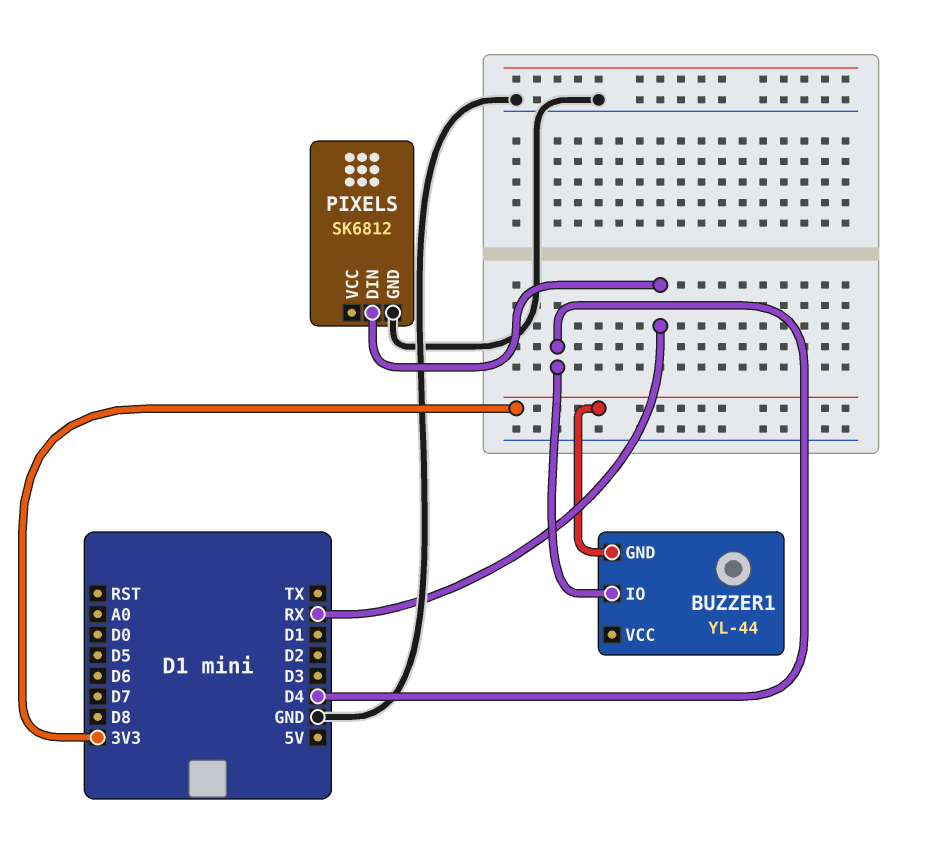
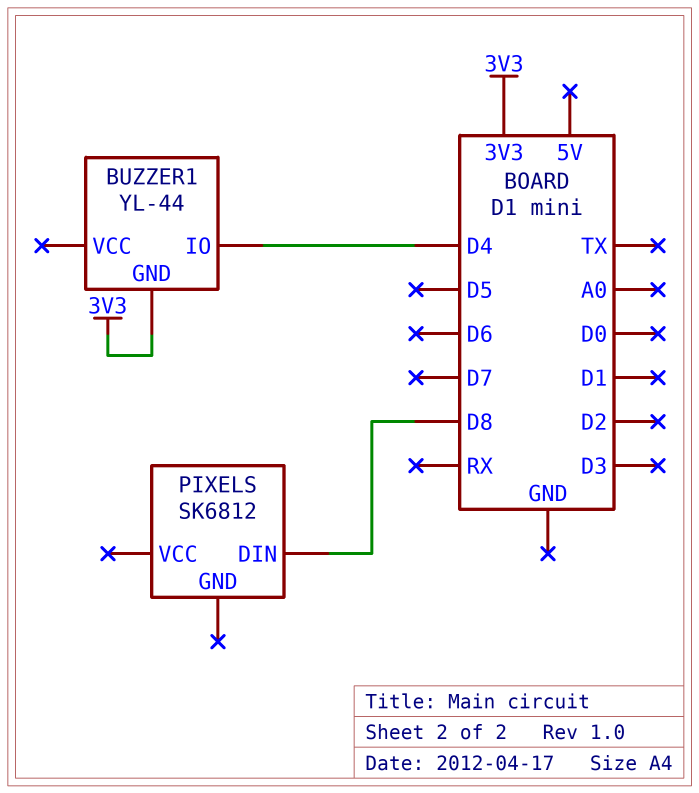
PIXELS pin DIN: RX -> D8
PIXELS pin GND: GND -> none

